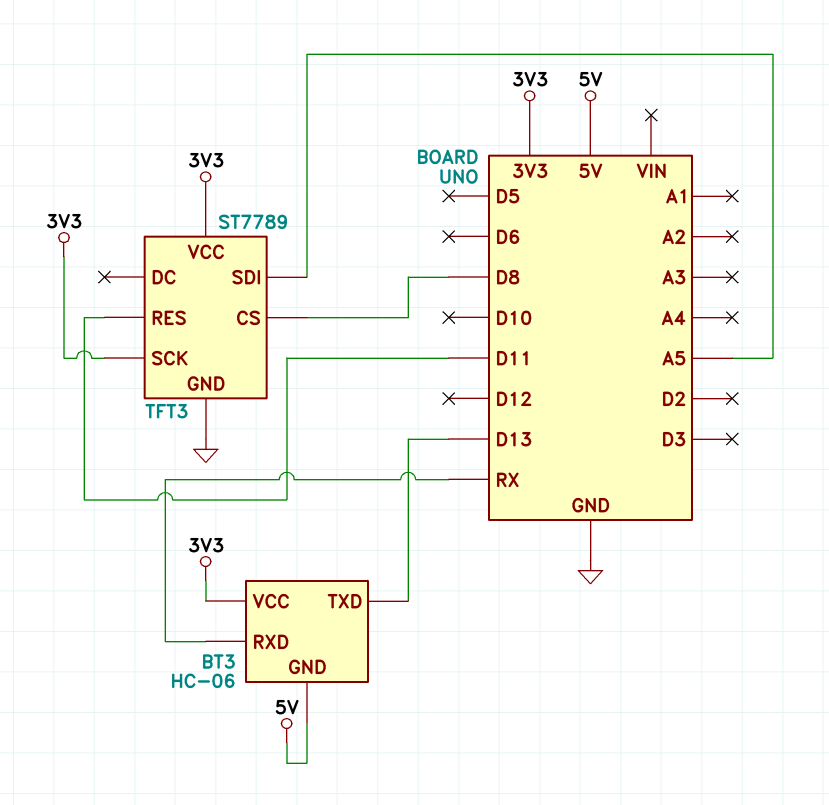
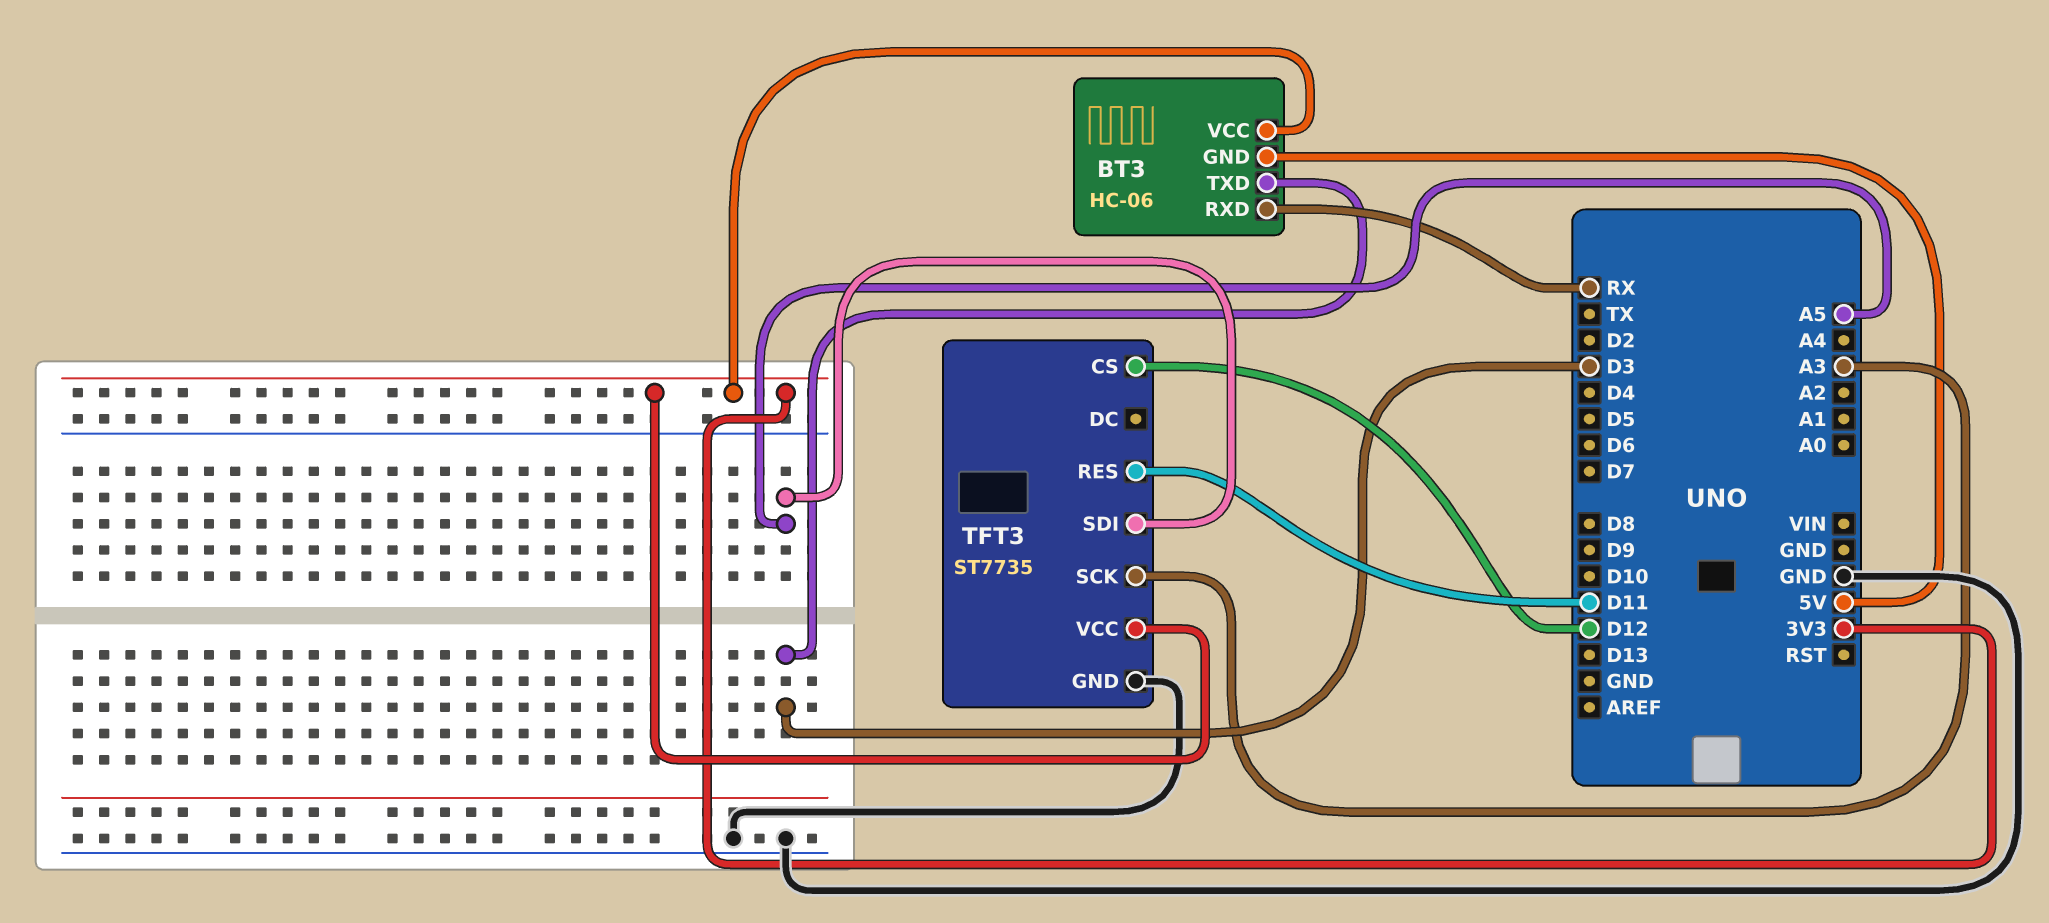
BT3 pin TXD: D13 -> D3
TFT3: ST7789 -> ST7735
TFT3 pin CS: D8 -> D12
TFT3 pin SCK: 3V3 -> A3

